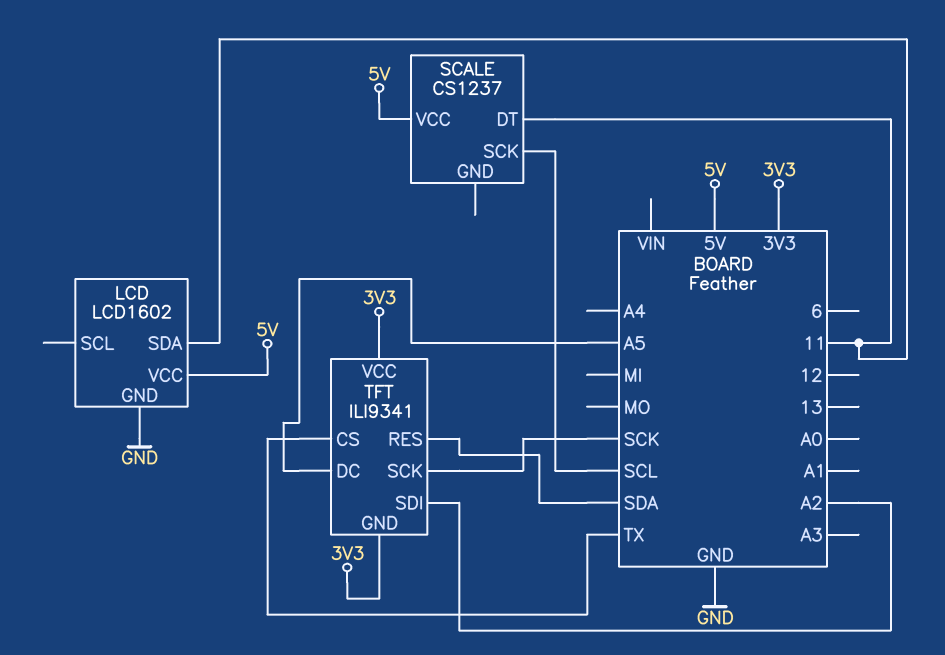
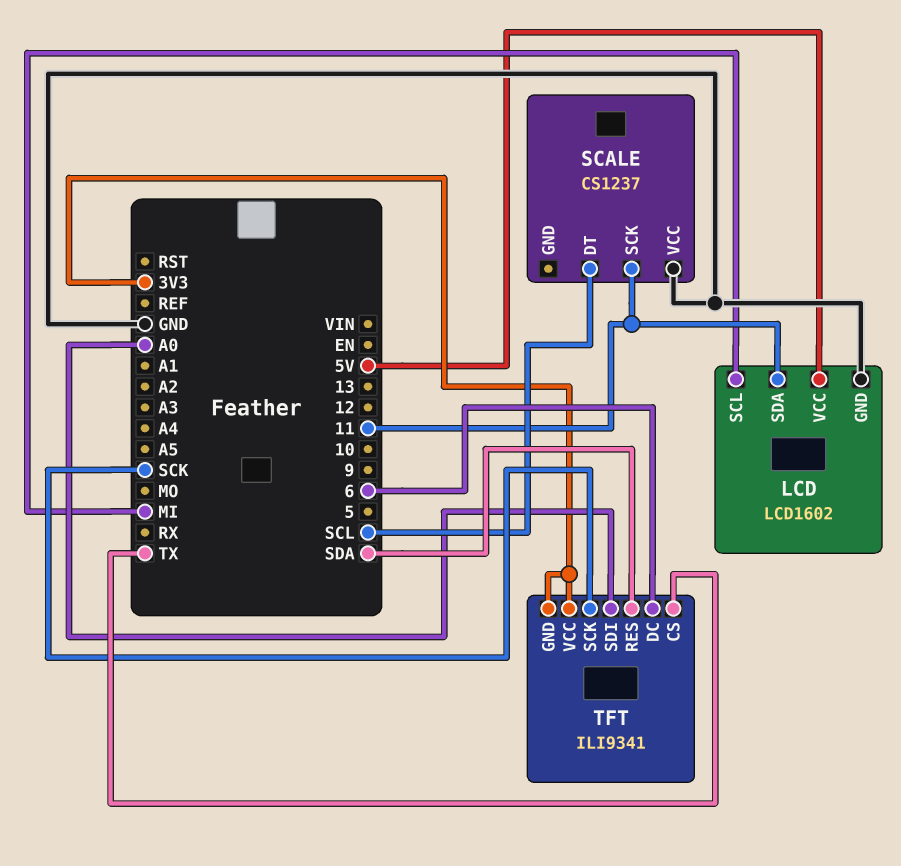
LCD pin SCL: none -> MI
SCALE pin DT: 11 -> SCL
SCALE pin SCK: SCL -> 11
SCALE pin VCC: 5V -> GND
TFT pin DC: A5 -> 6
TFT pin SDI: A2 -> A0

